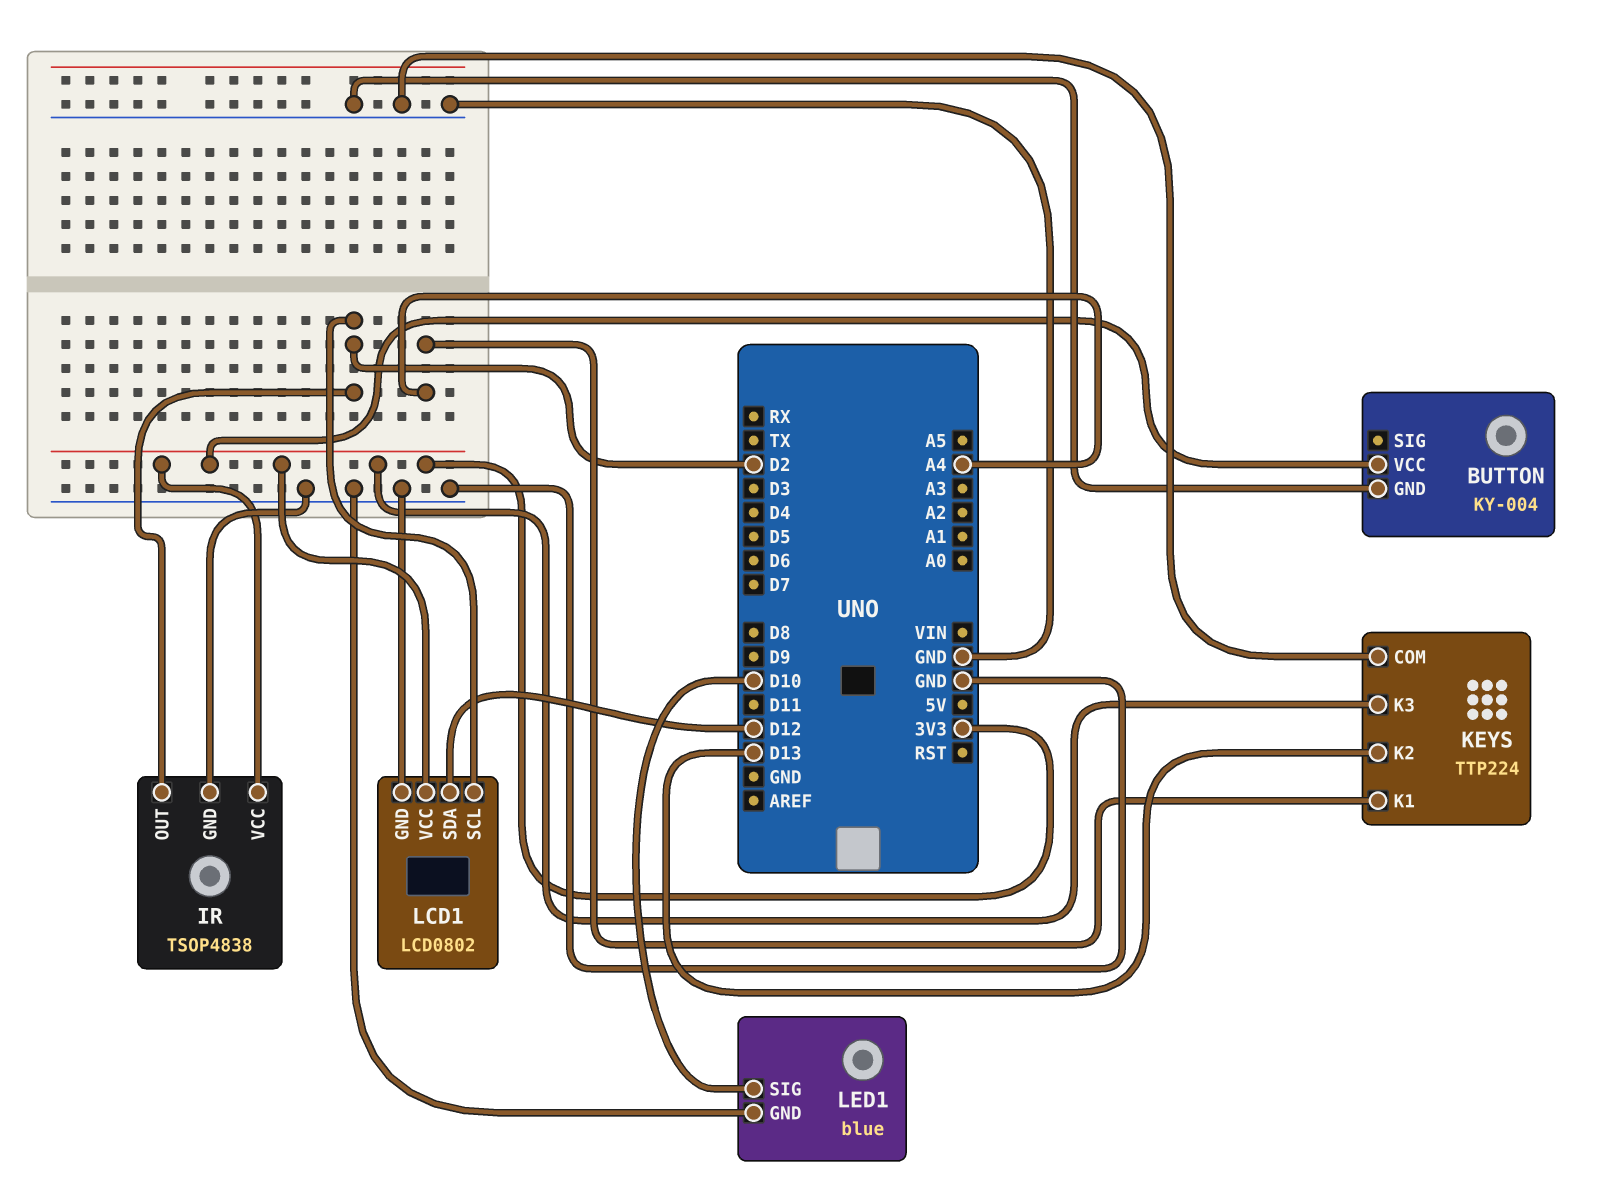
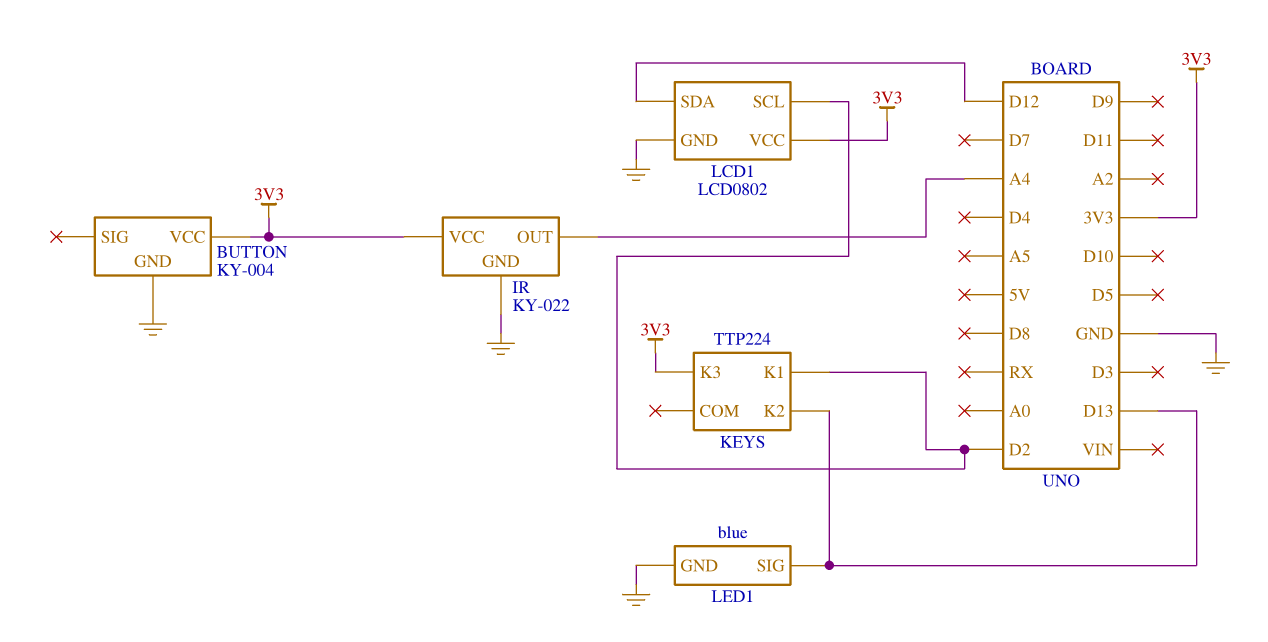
IR: TSOP4838 -> KY-022
IR pin OUT: D2 -> A4
KEYS pin COM: GND -> none
KEYS pin K1: A4 -> D2
LED1 pin SIG: D10 -> D13

